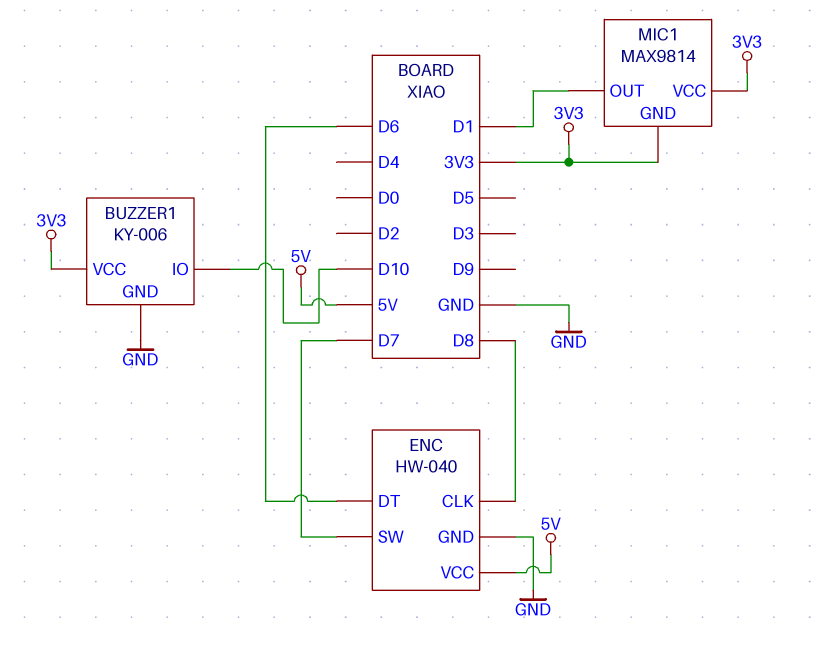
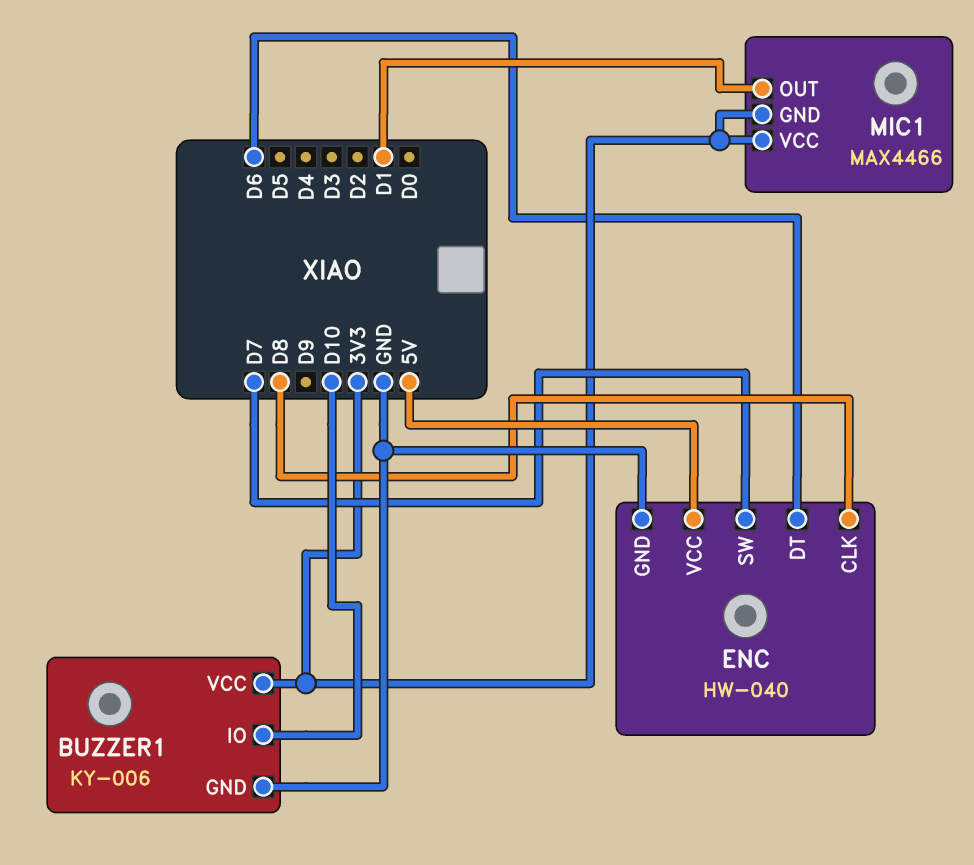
MIC1: MAX9814 -> MAX4466

